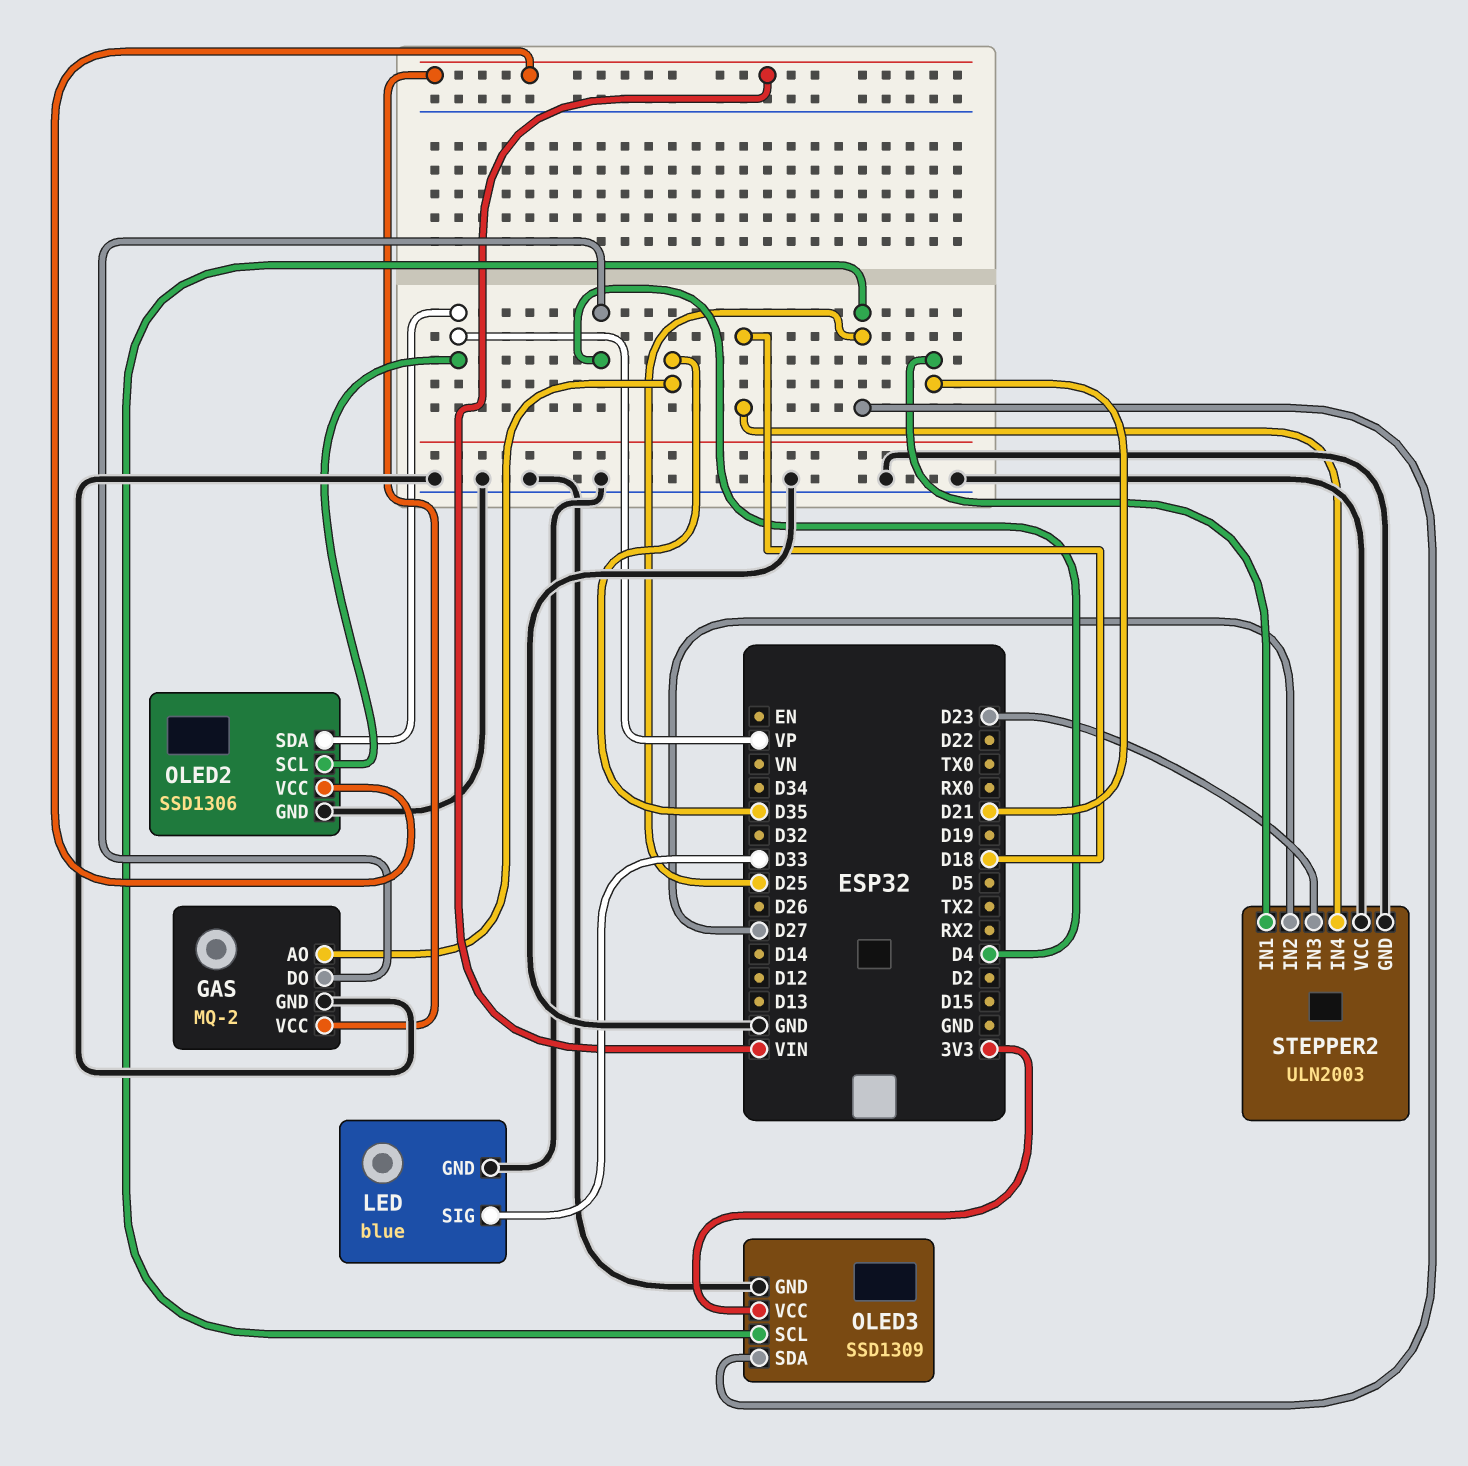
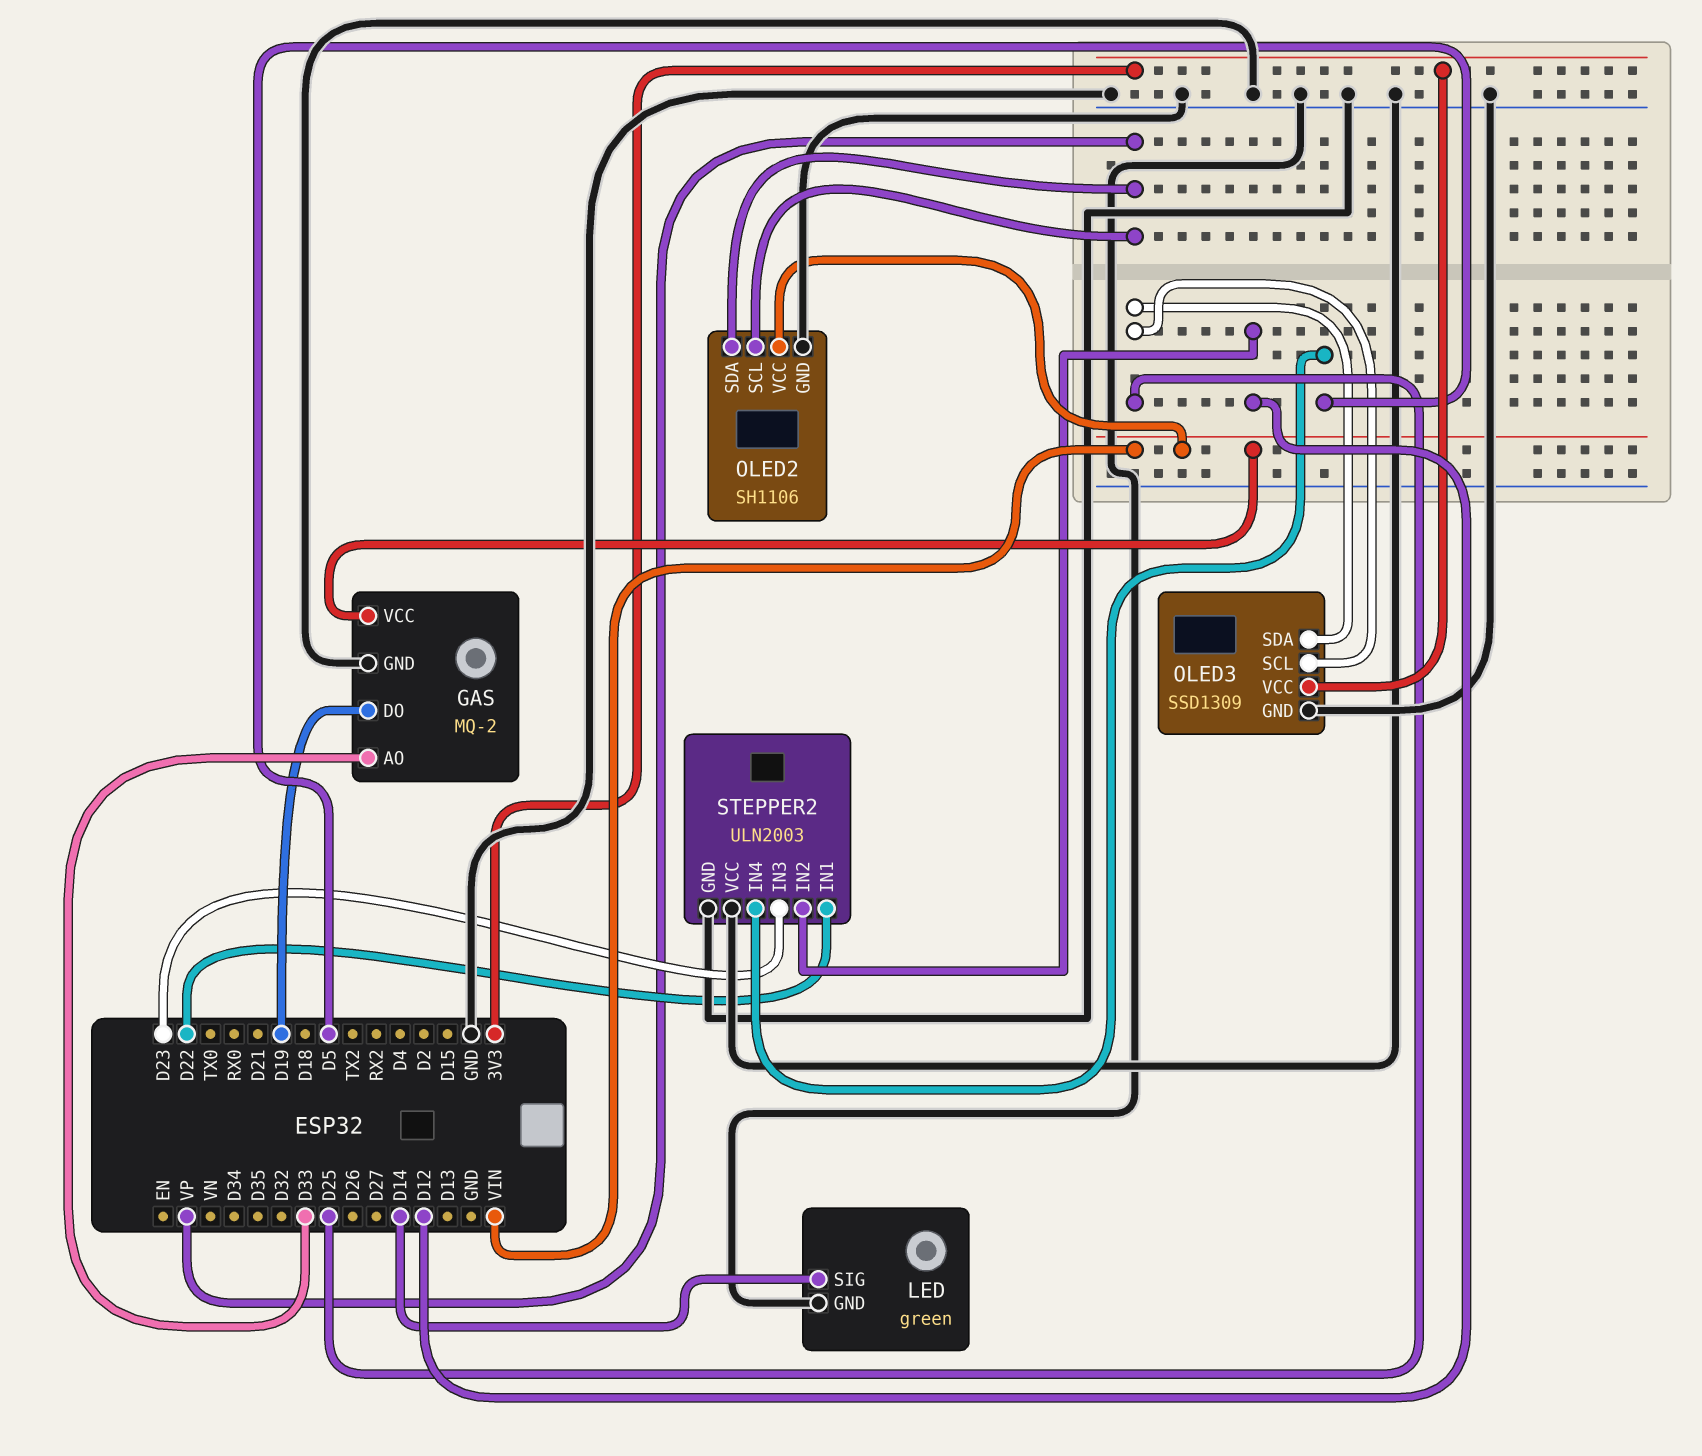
GAS pin AO: D35 -> D33
GAS pin DO: D4 -> D19
LED: blue -> green
LED pin SIG: D33 -> D14
OLED2: SSD1306 -> SH1106
STEPPER2 pin IN1: D21 -> D22
STEPPER2 pin IN2: D27 -> D12
STEPPER2 pin IN4: D18 -> D5

